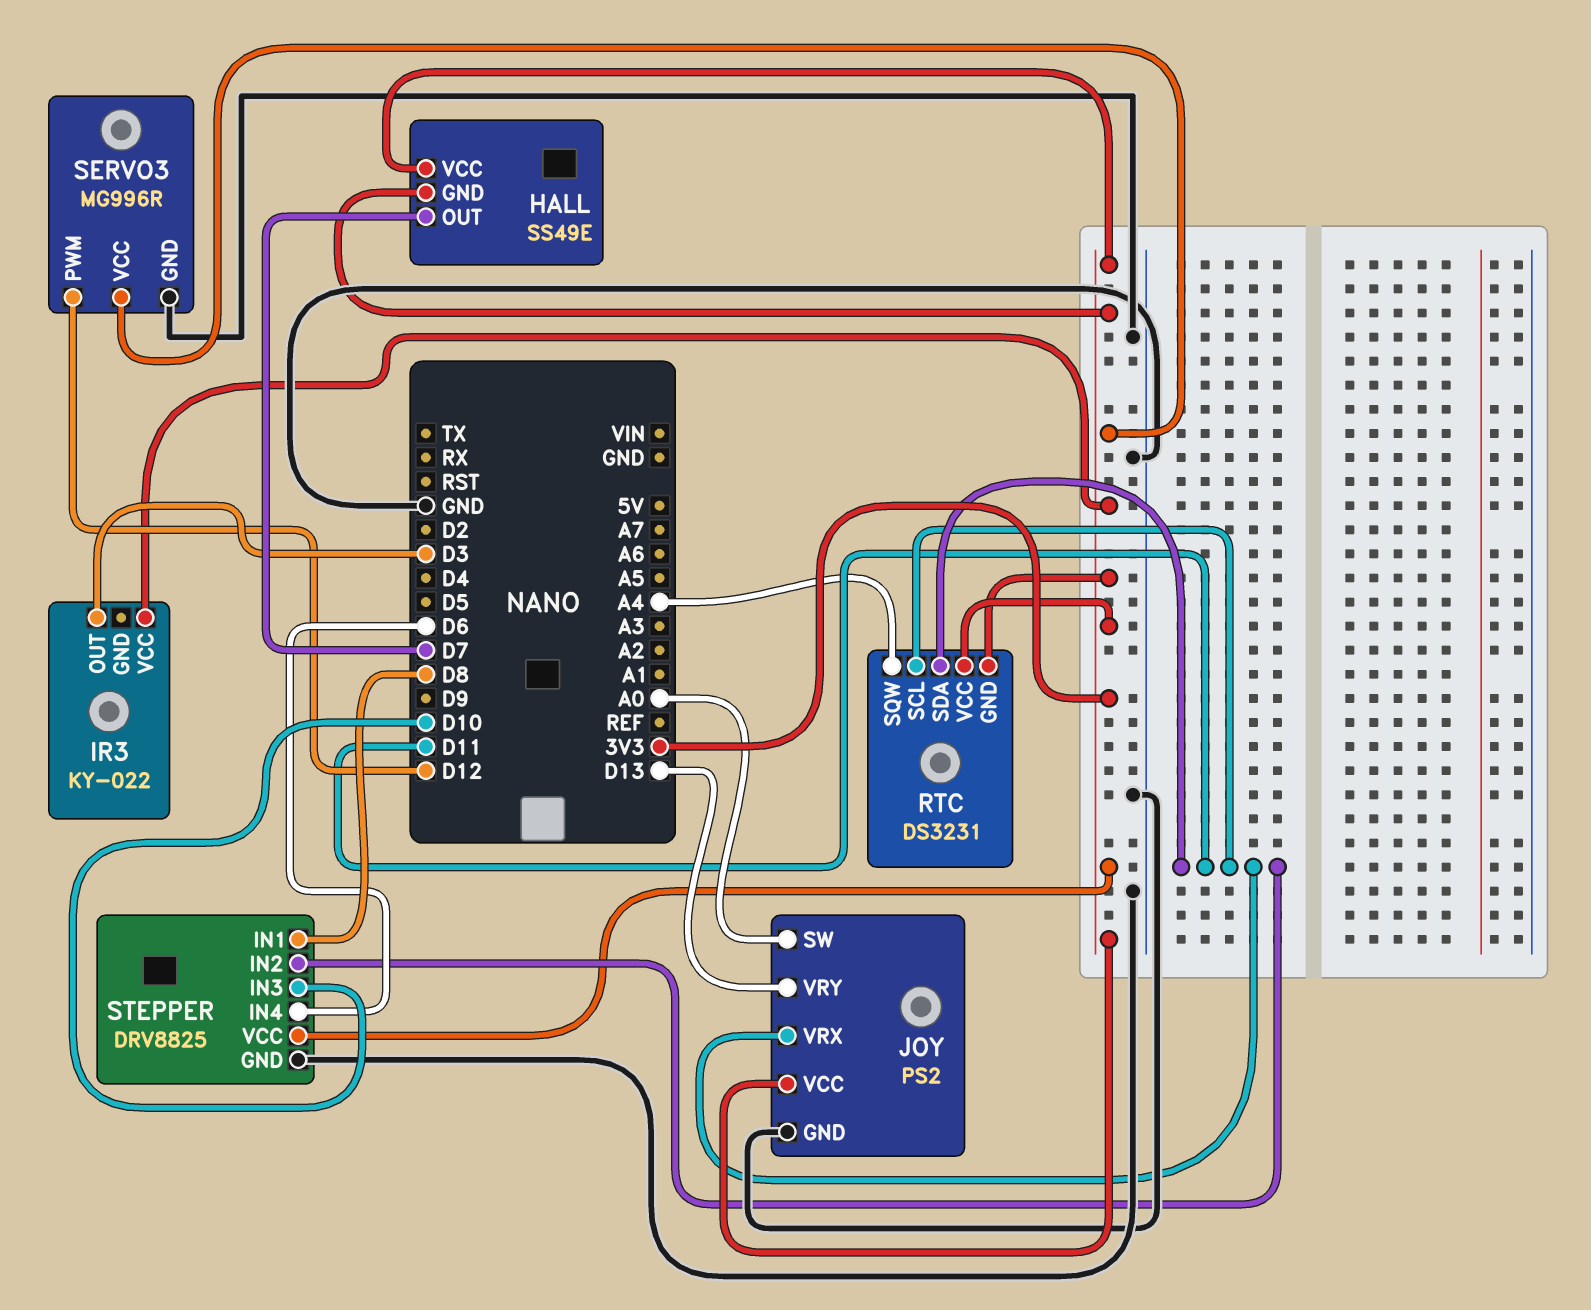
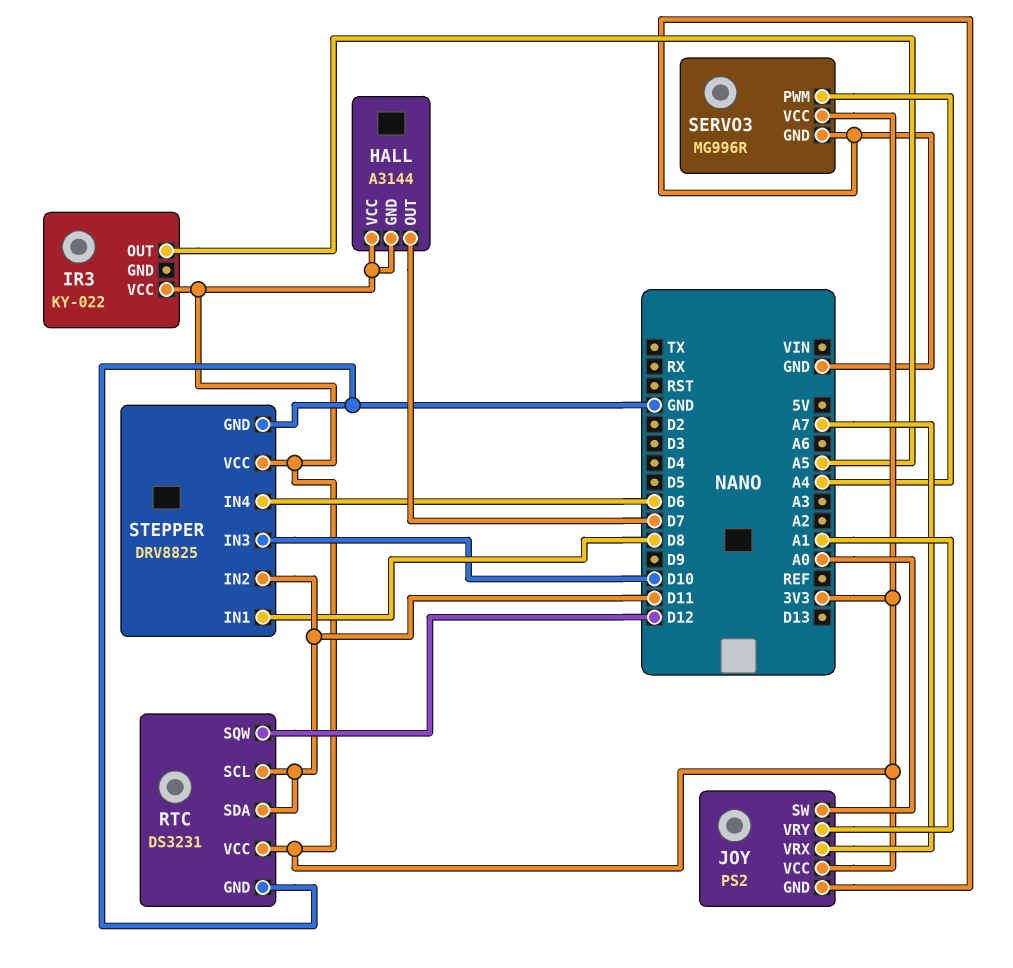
HALL: SS49E -> A3144
IR3 pin OUT: D3 -> A5
JOY pin VRX: D11 -> A7
JOY pin VRY: D13 -> A1
RTC pin GND: 3V3 -> GND
RTC pin SQW: A4 -> D12
SERVO3 pin PWM: D12 -> A4

